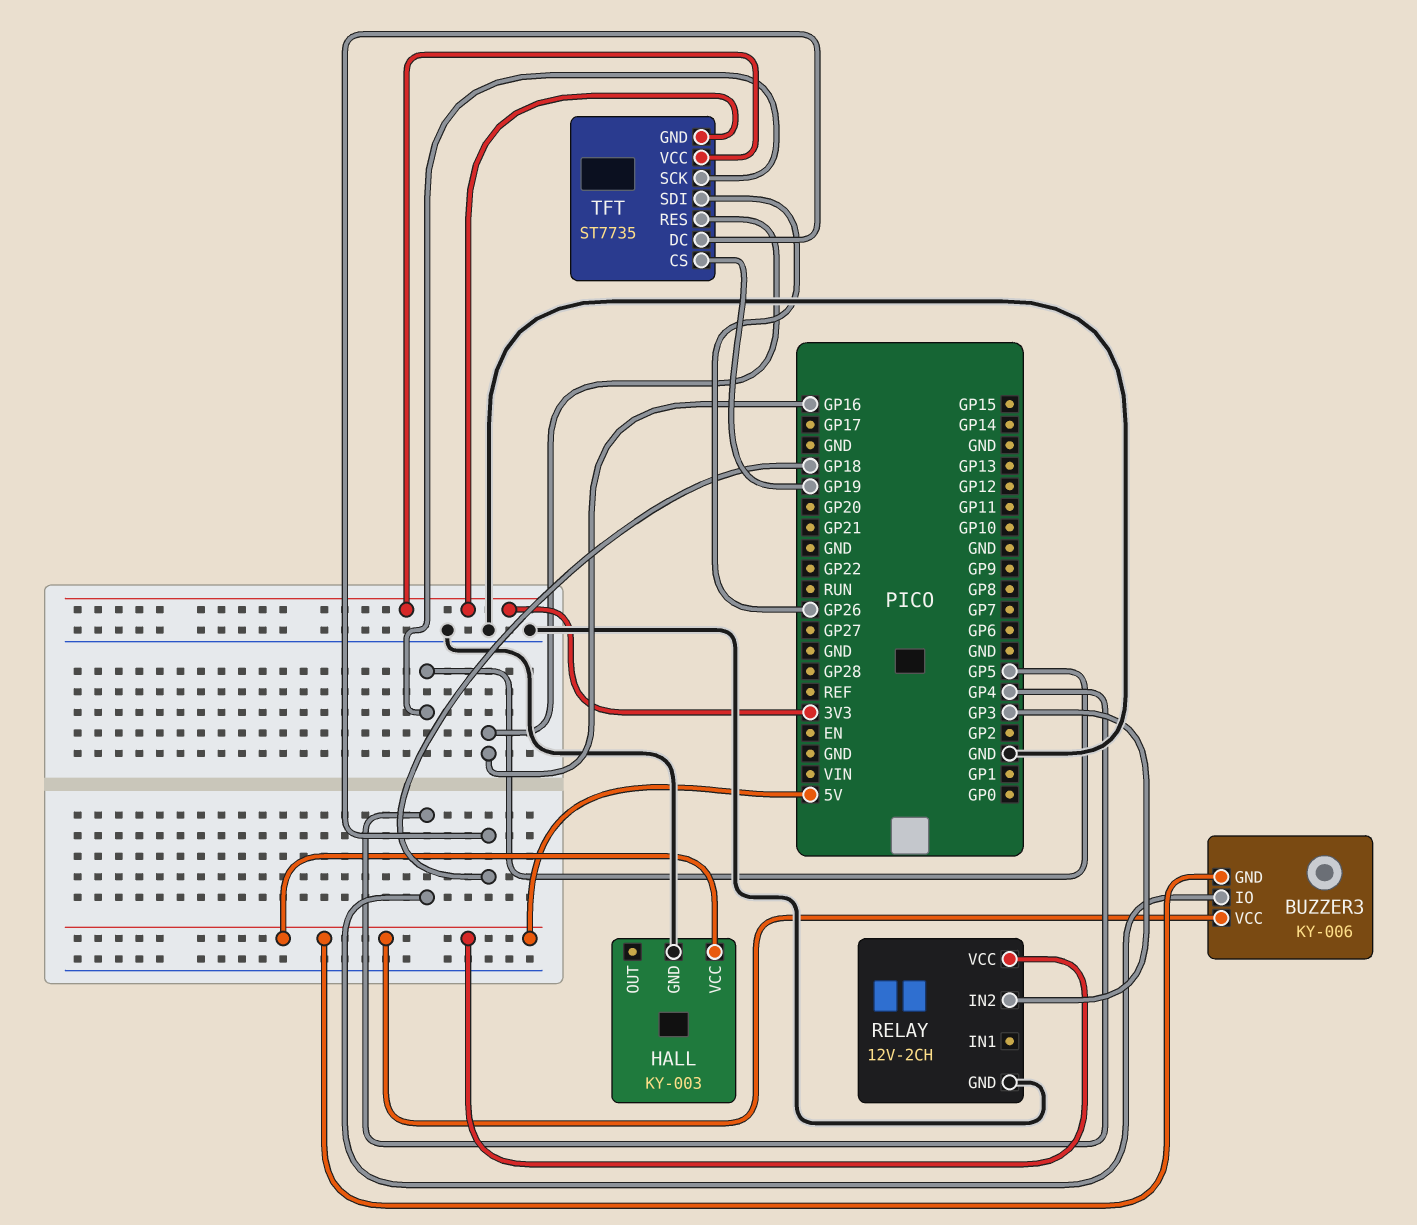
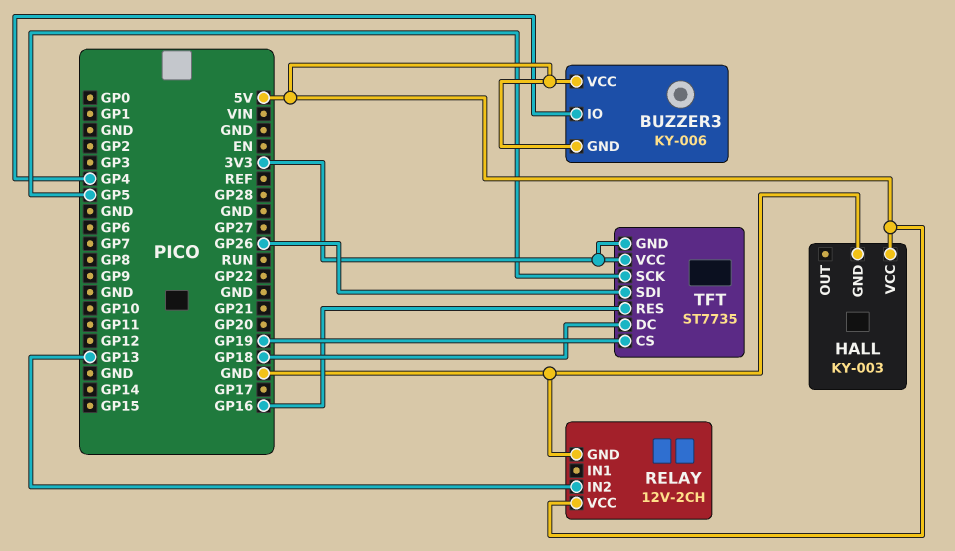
RELAY pin IN2: GP3 -> GP13

